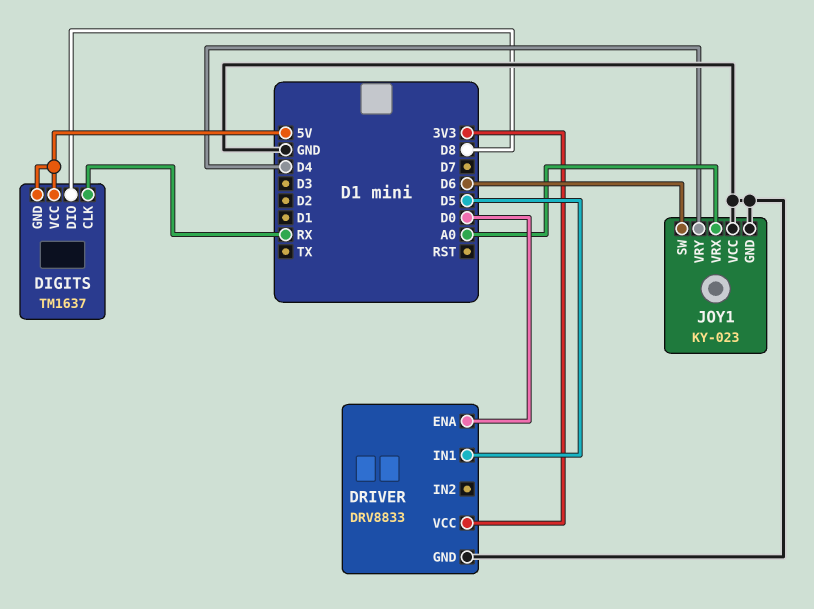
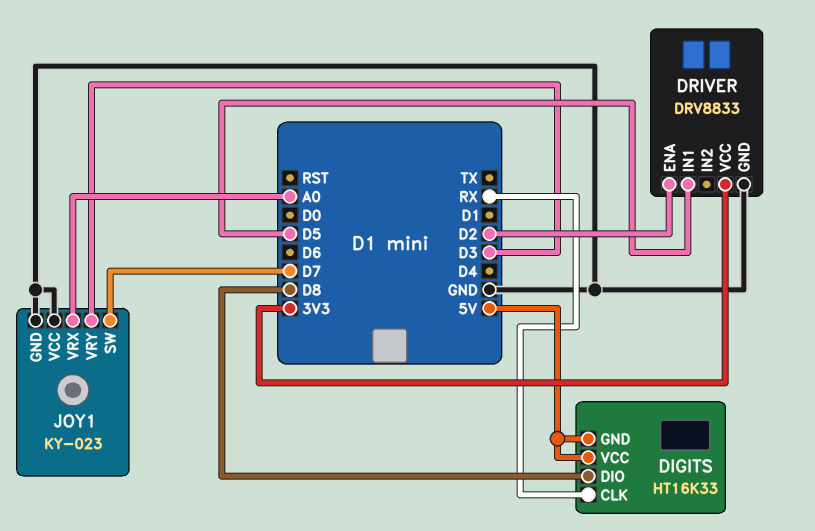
DIGITS: TM1637 -> HT16K33
DRIVER pin ENA: D0 -> D2
JOY1 pin SW: D6 -> D7
JOY1 pin VRY: D4 -> D3

